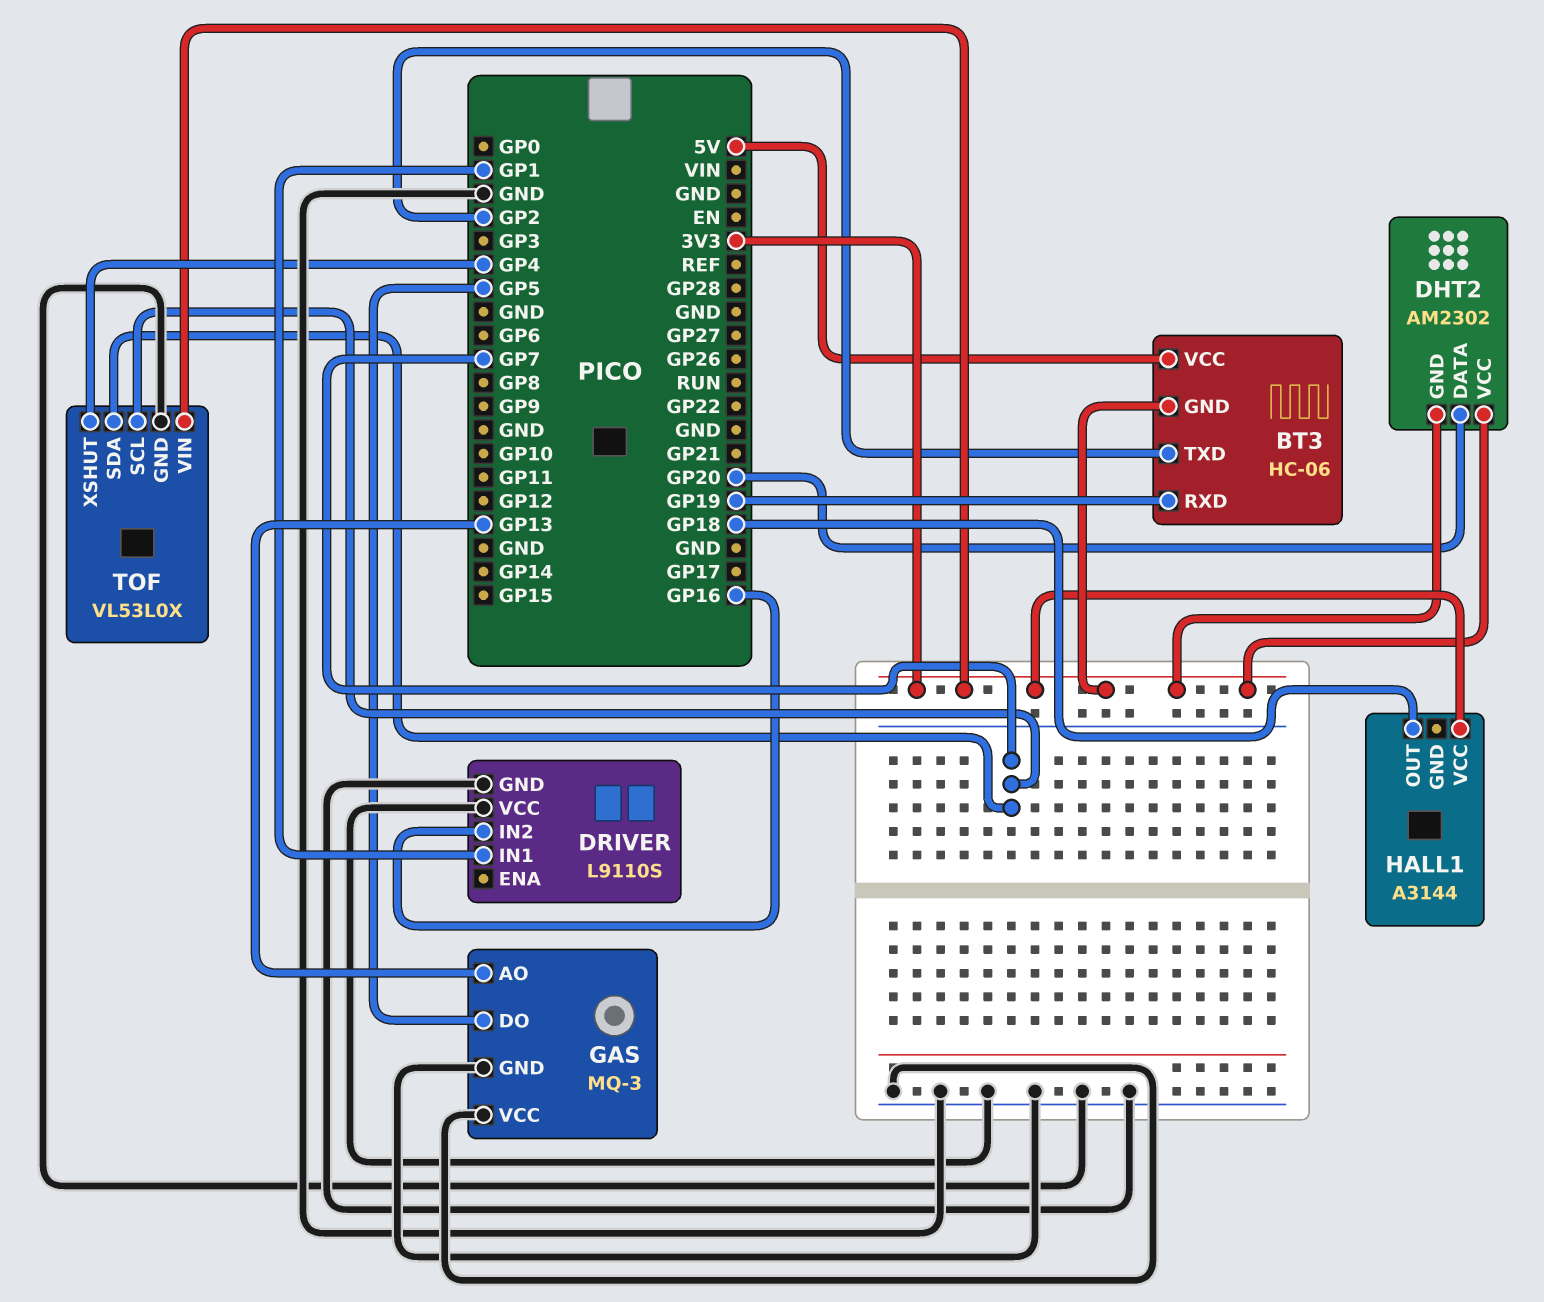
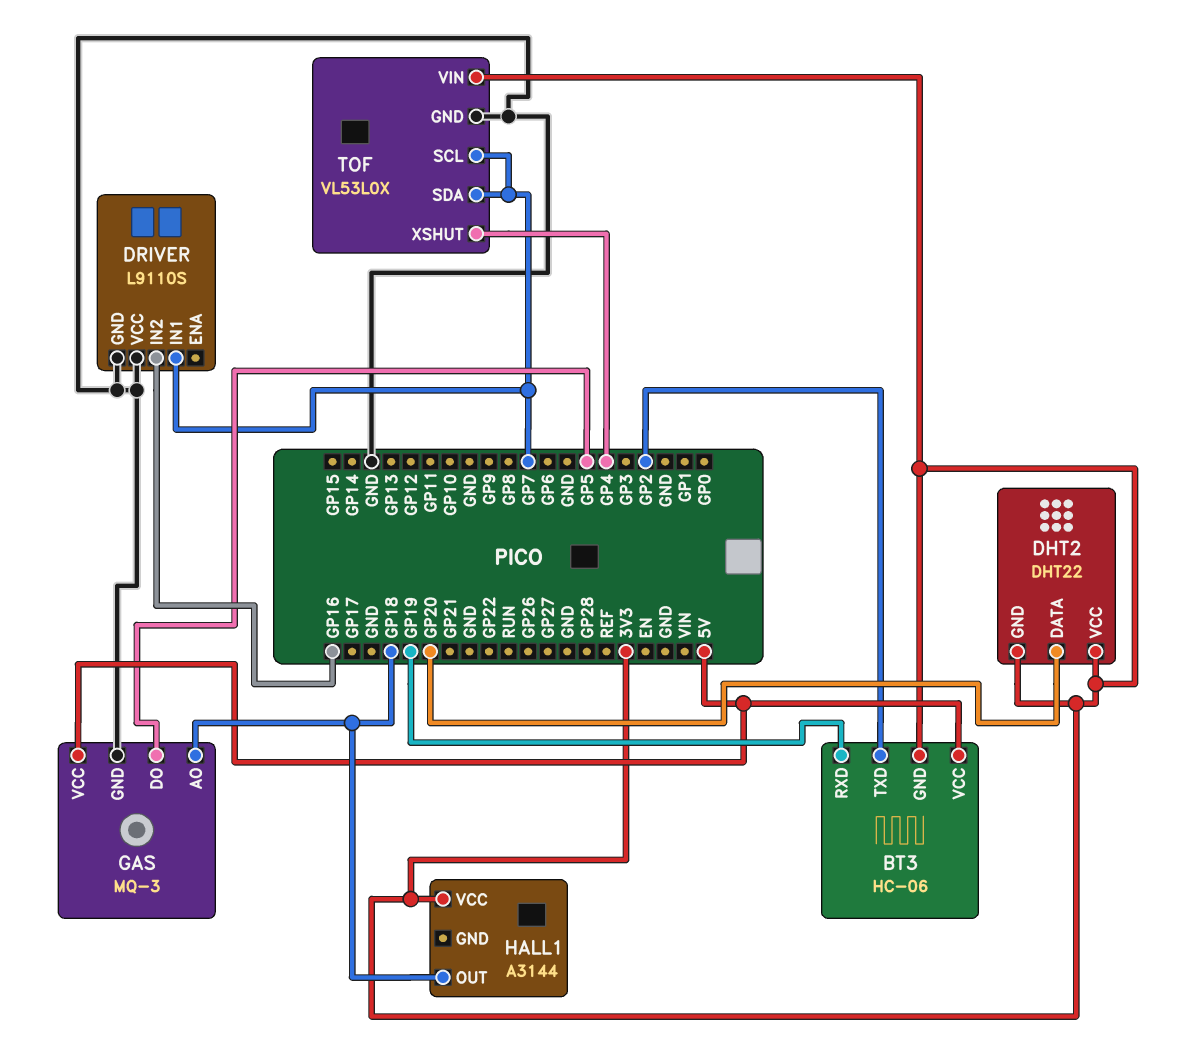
DHT2: AM2302 -> DHT22
DRIVER pin IN1: GP1 -> GP7
GAS pin AO: GP13 -> GP18
GAS pin VCC: GND -> 5V

